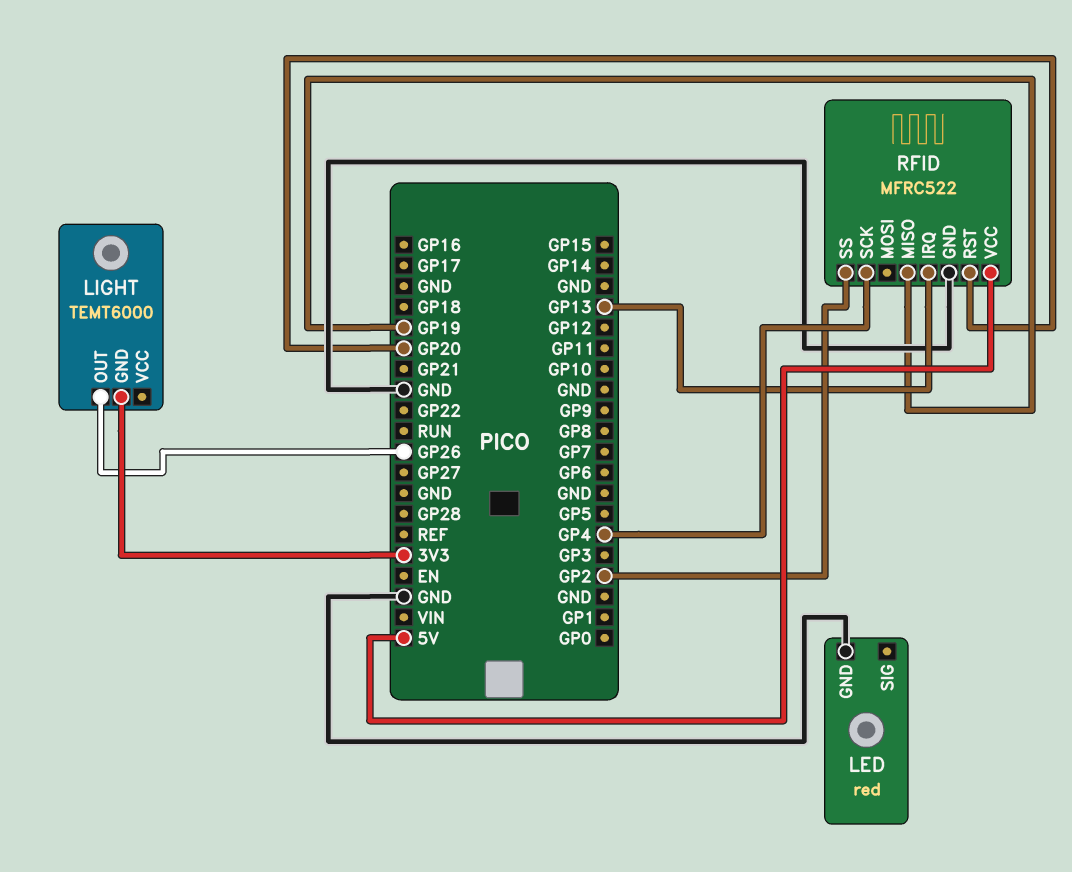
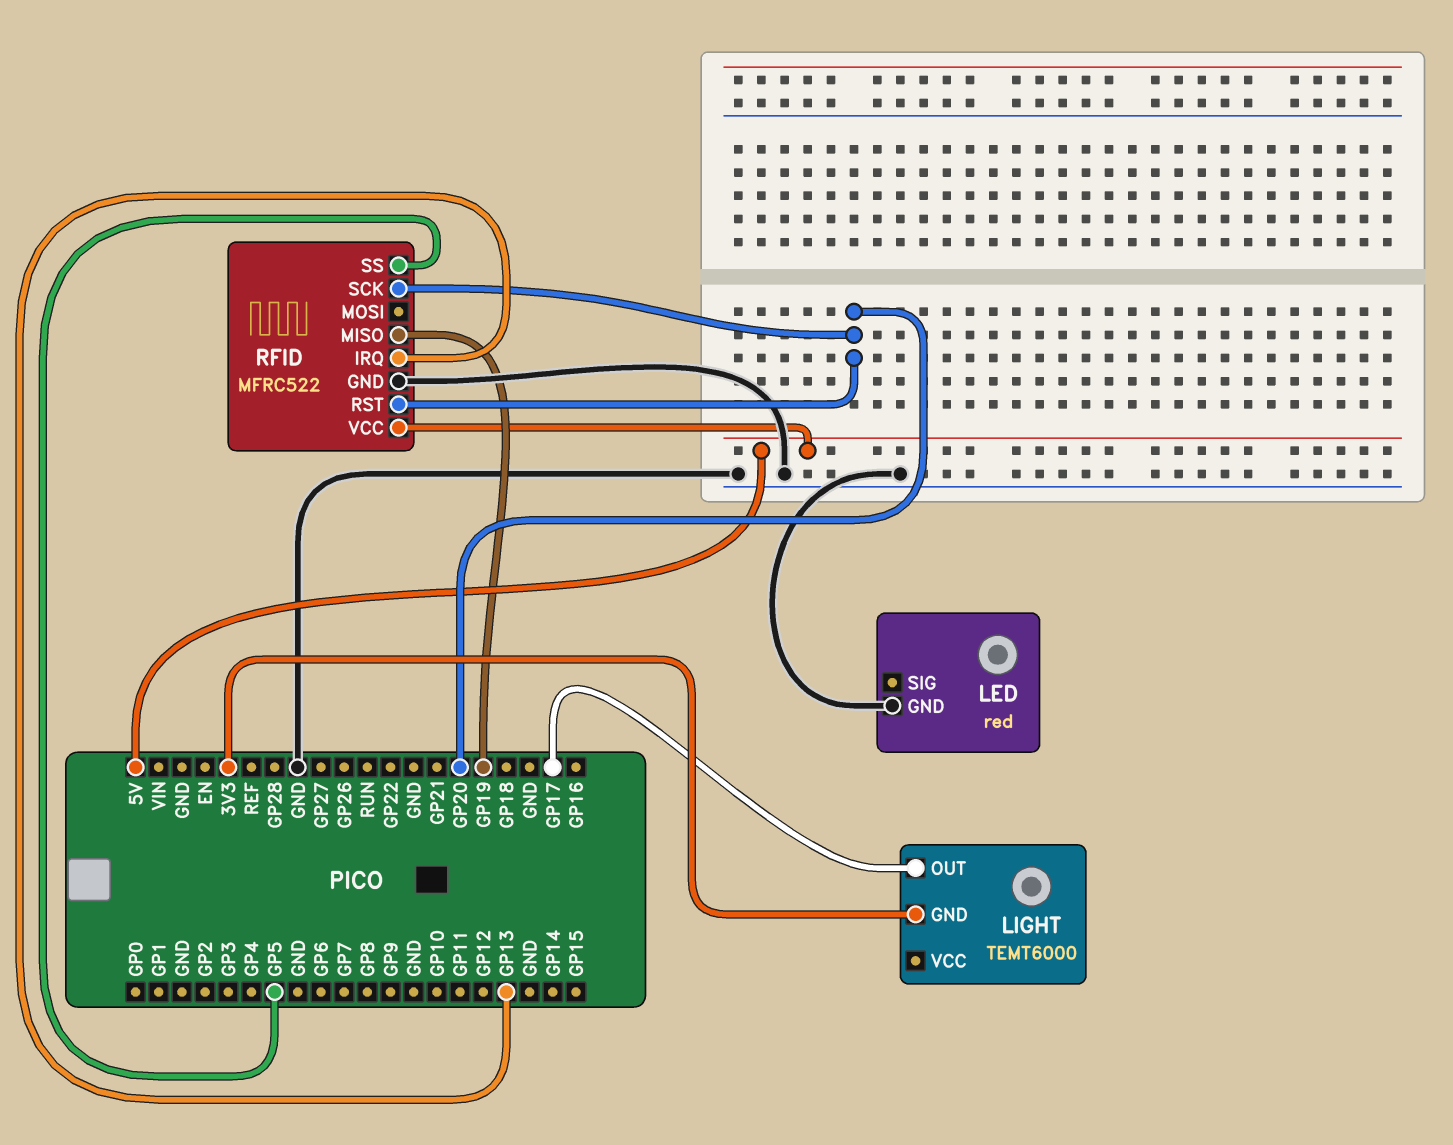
LIGHT pin OUT: GP26 -> GP17
RFID pin SCK: GP4 -> GP20
RFID pin SS: GP2 -> GP5

